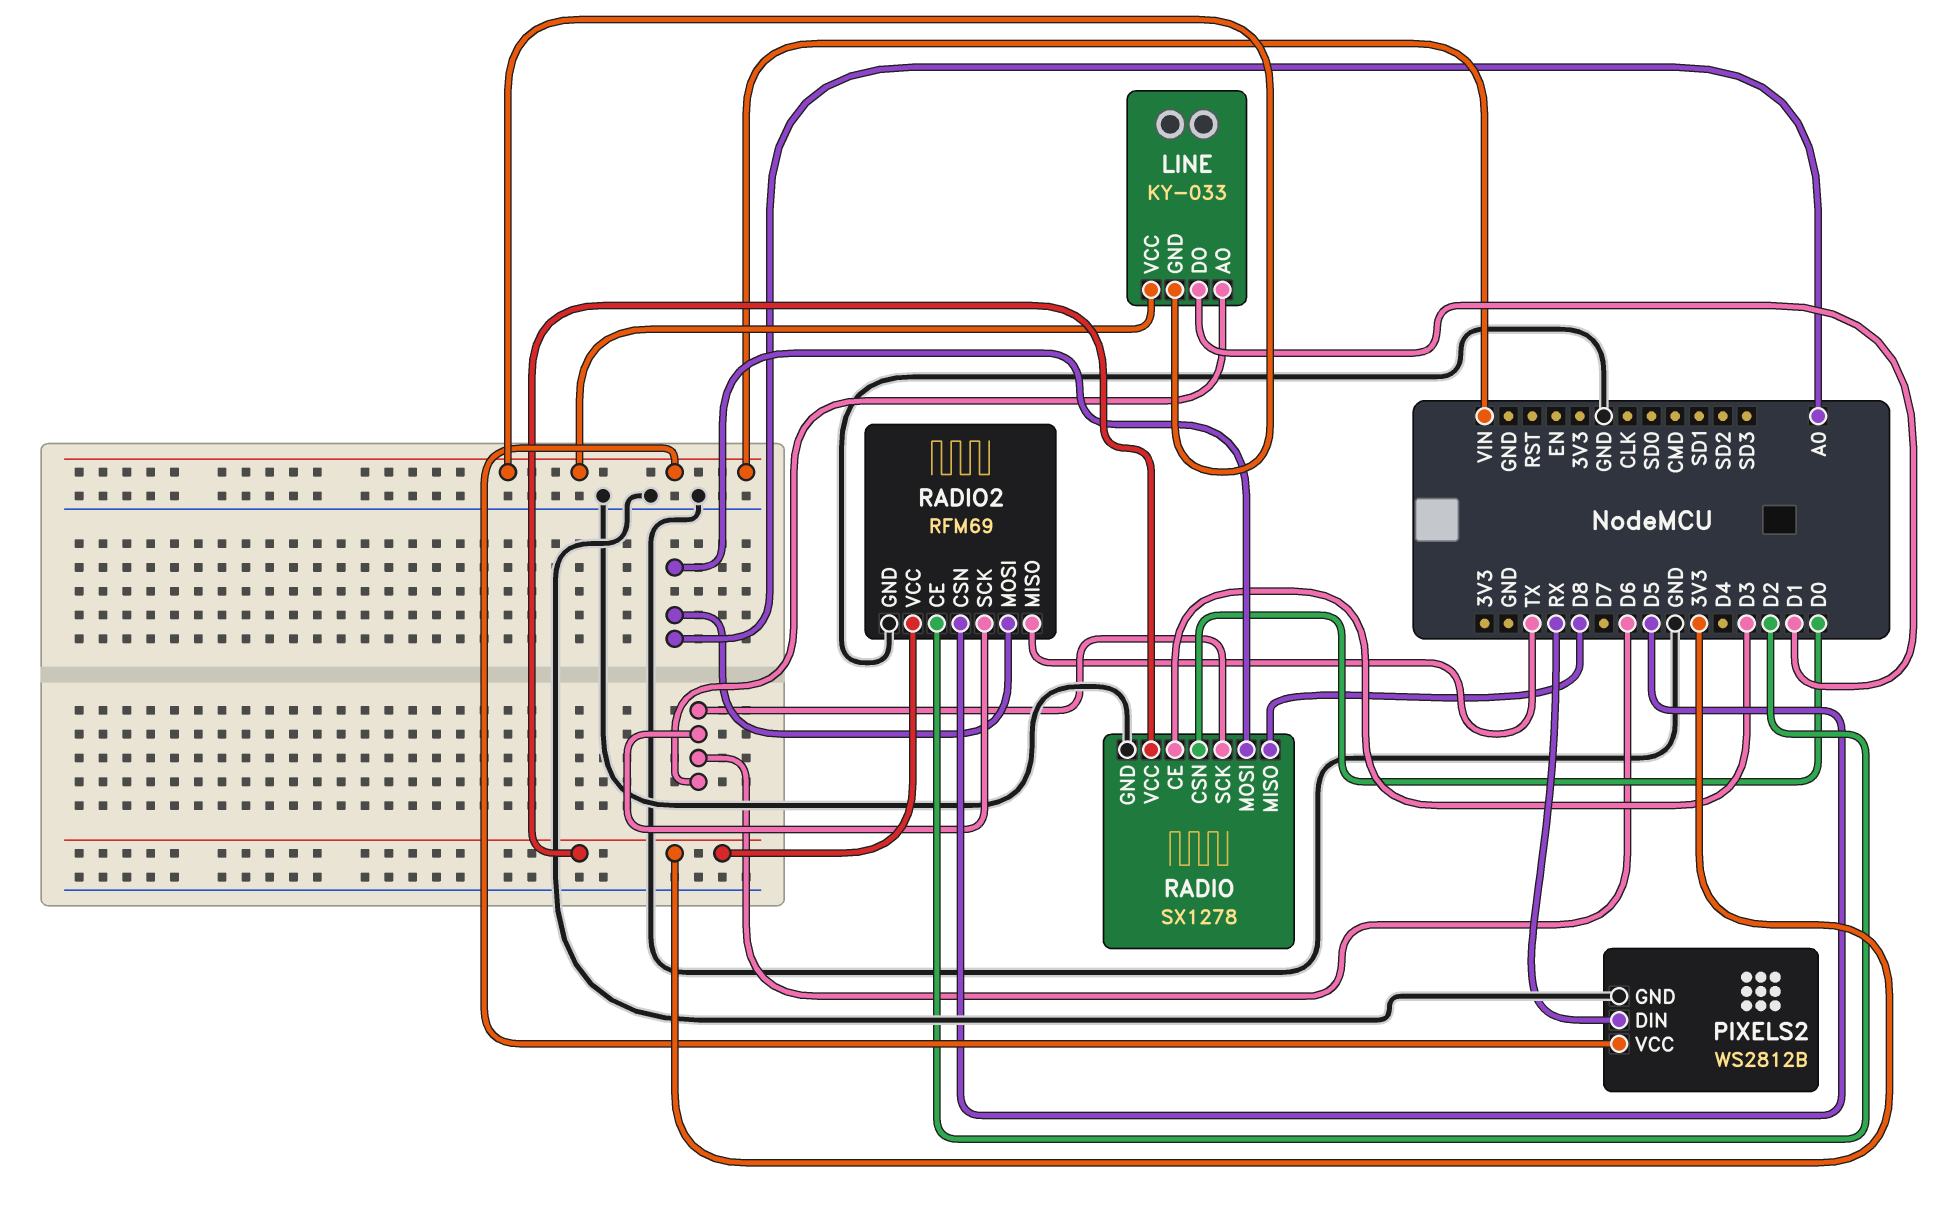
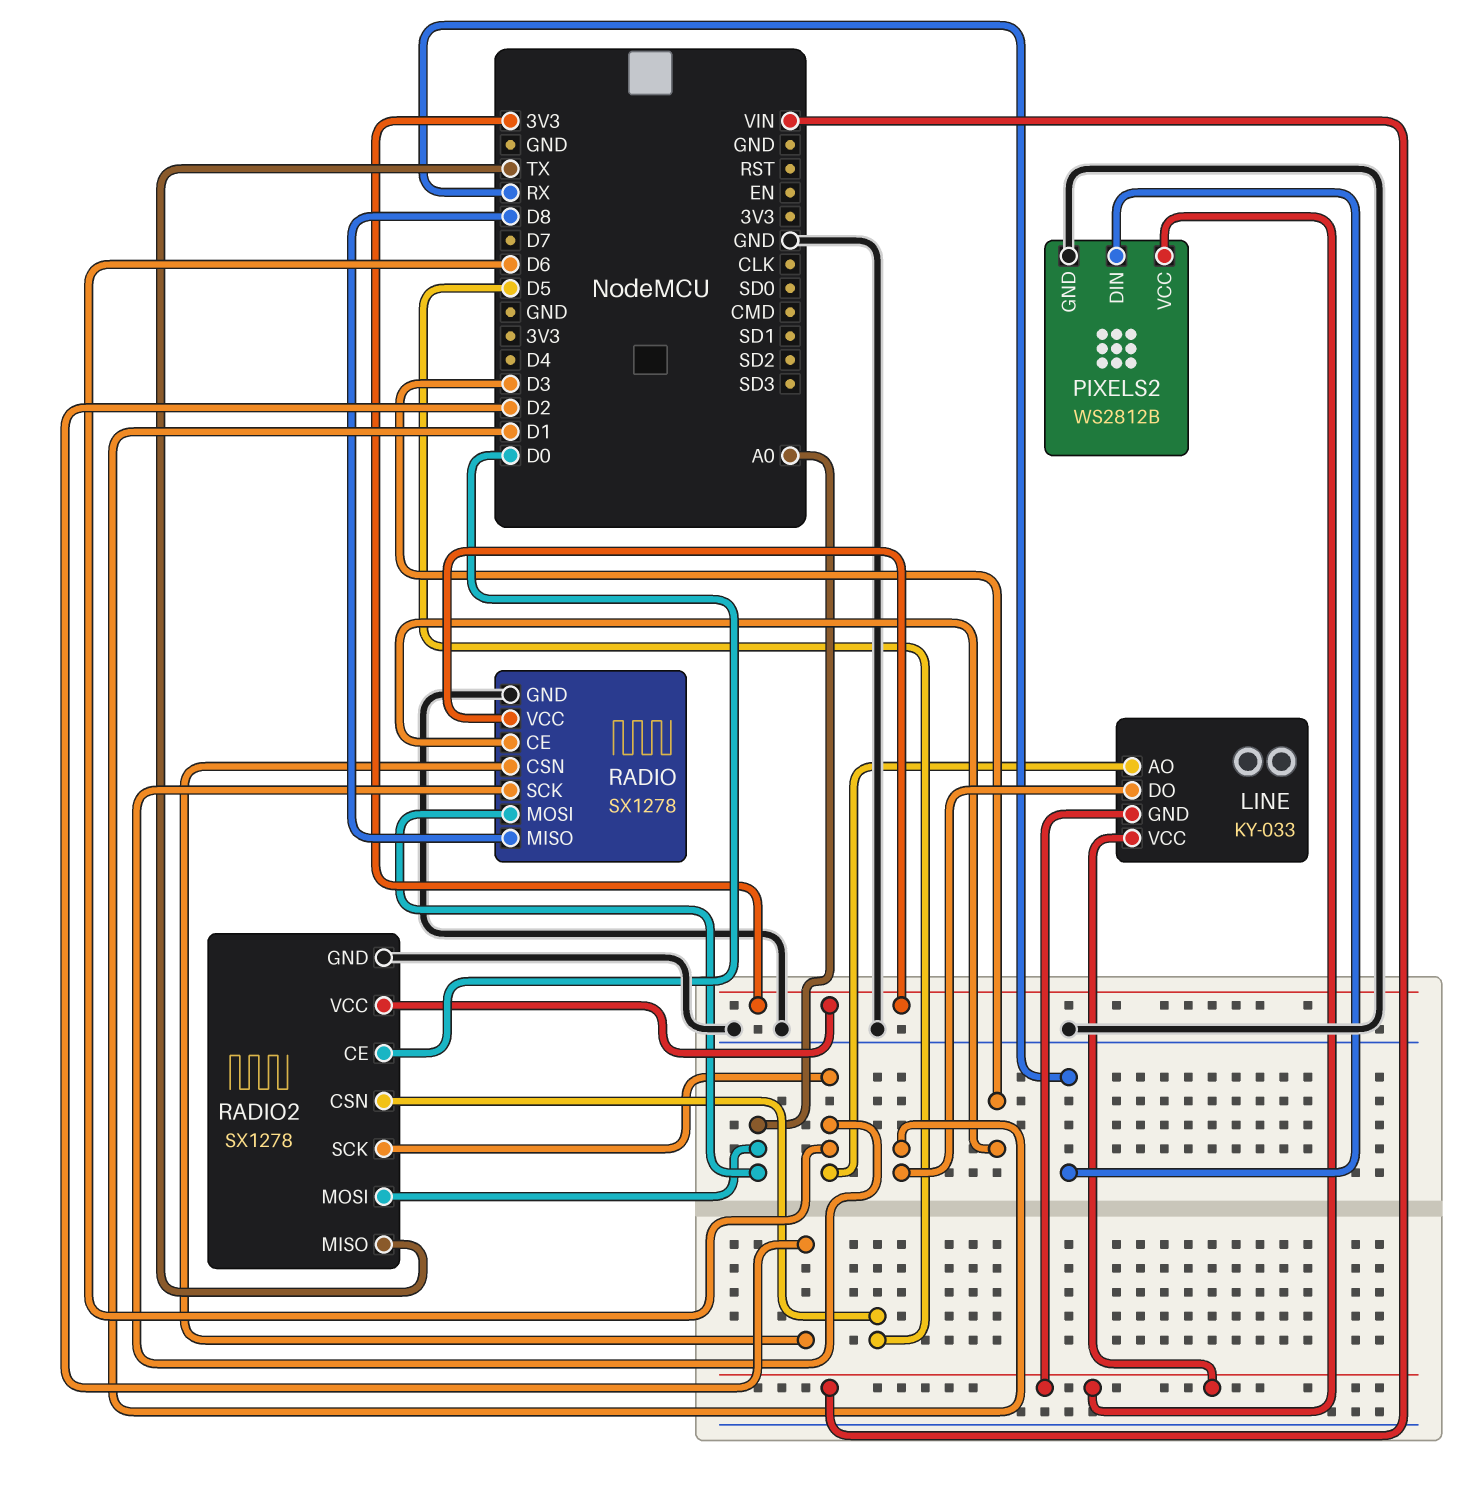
RADIO pin CSN: D0 -> D2
RADIO2: RFM69 -> SX1278
RADIO2 pin CE: D2 -> D0

